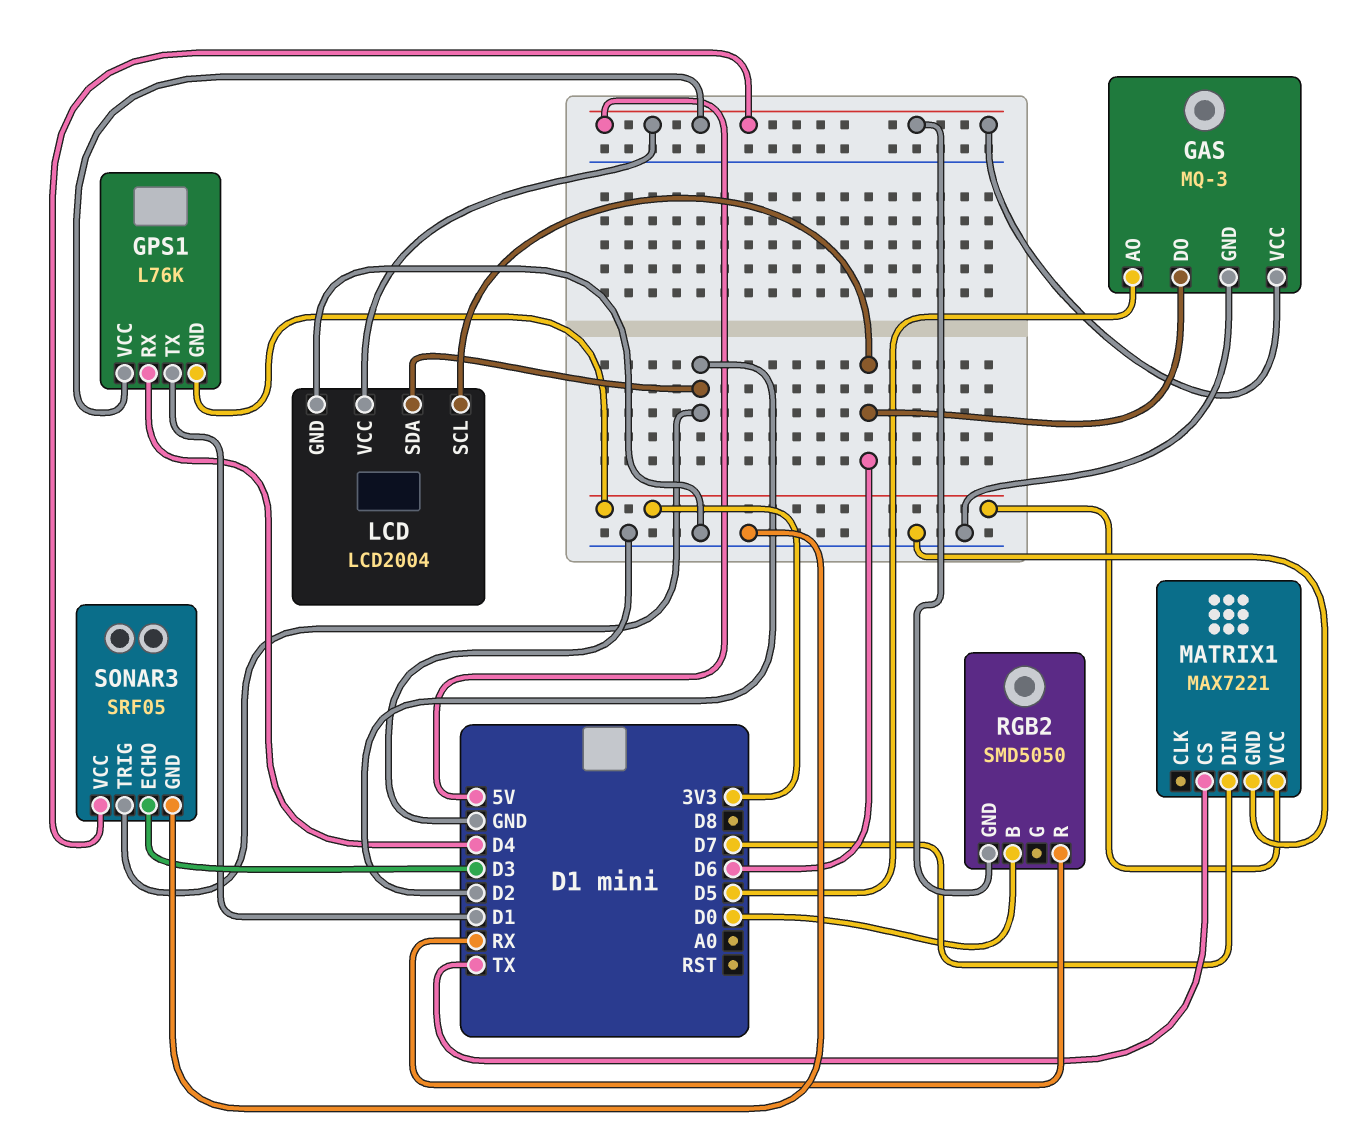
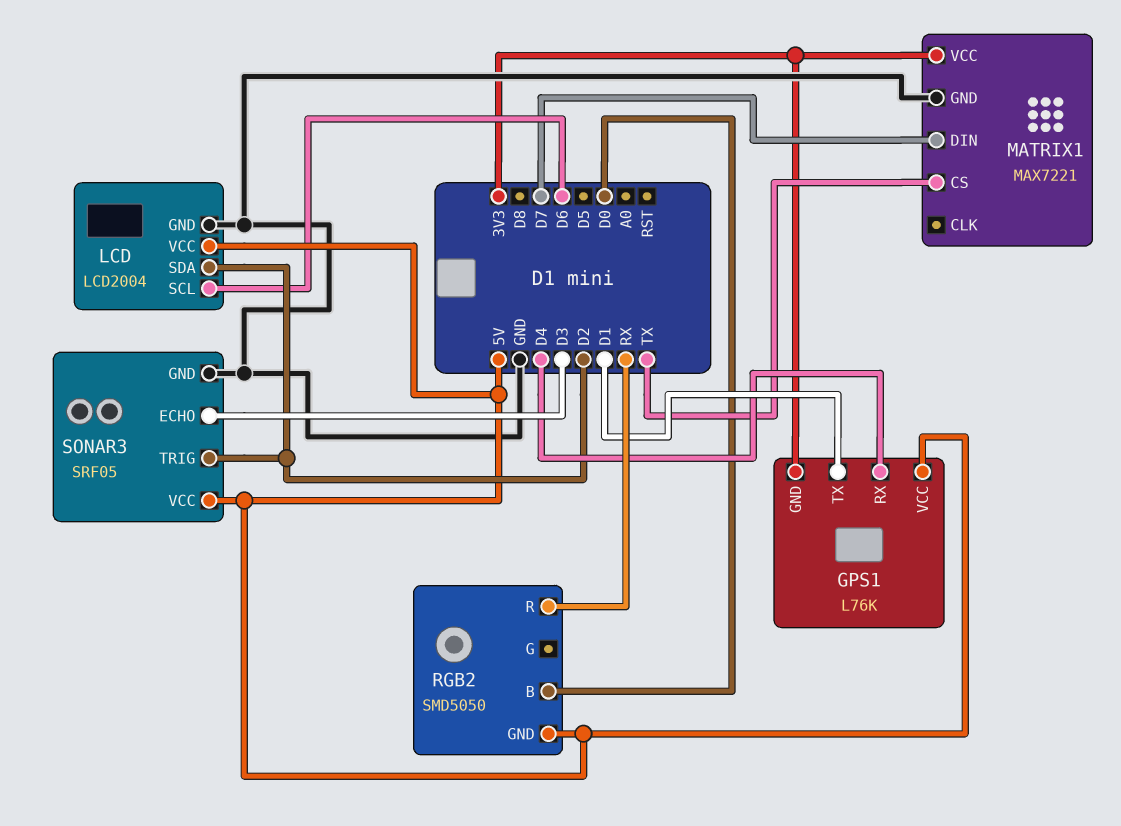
GAS: MQ-3 -> none
GAS pin AO: D5 -> none
GAS pin DO: D6 -> none
GAS pin GND: GND -> none
GAS pin VCC: 5V -> none

